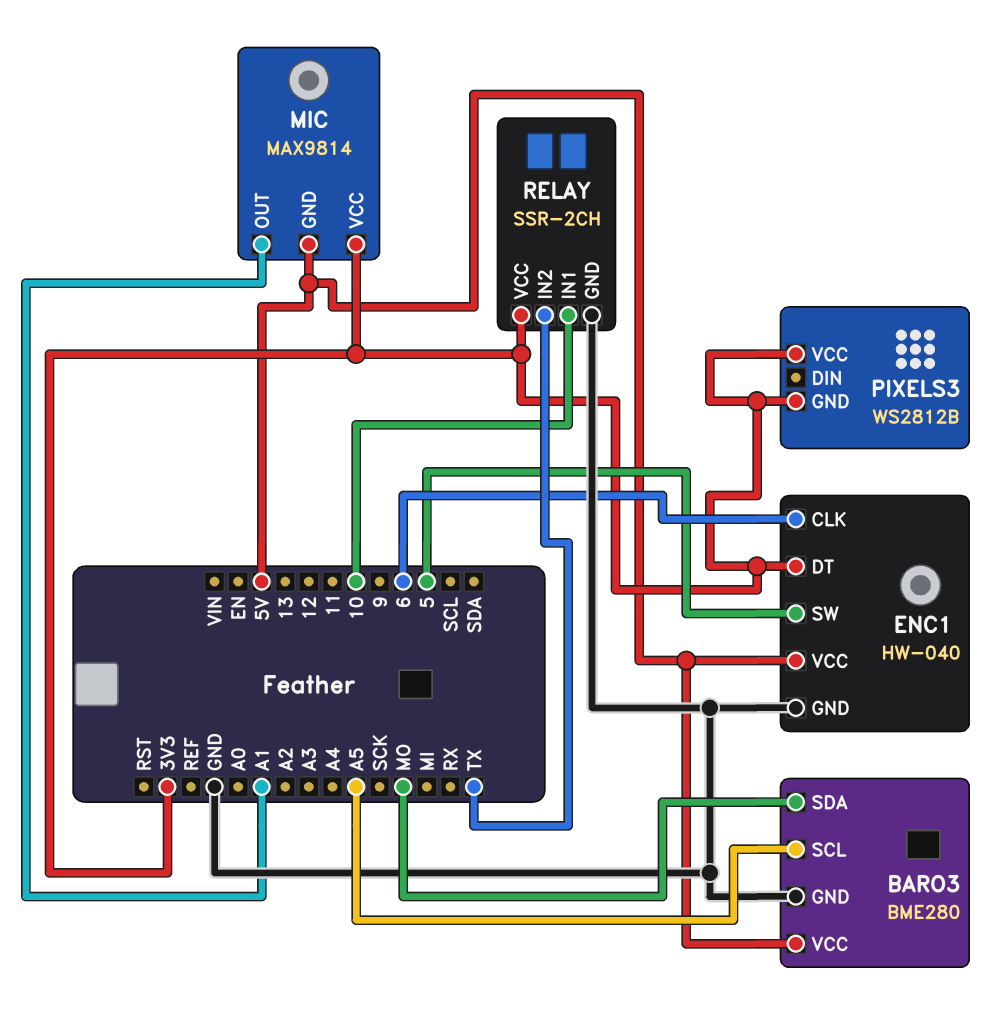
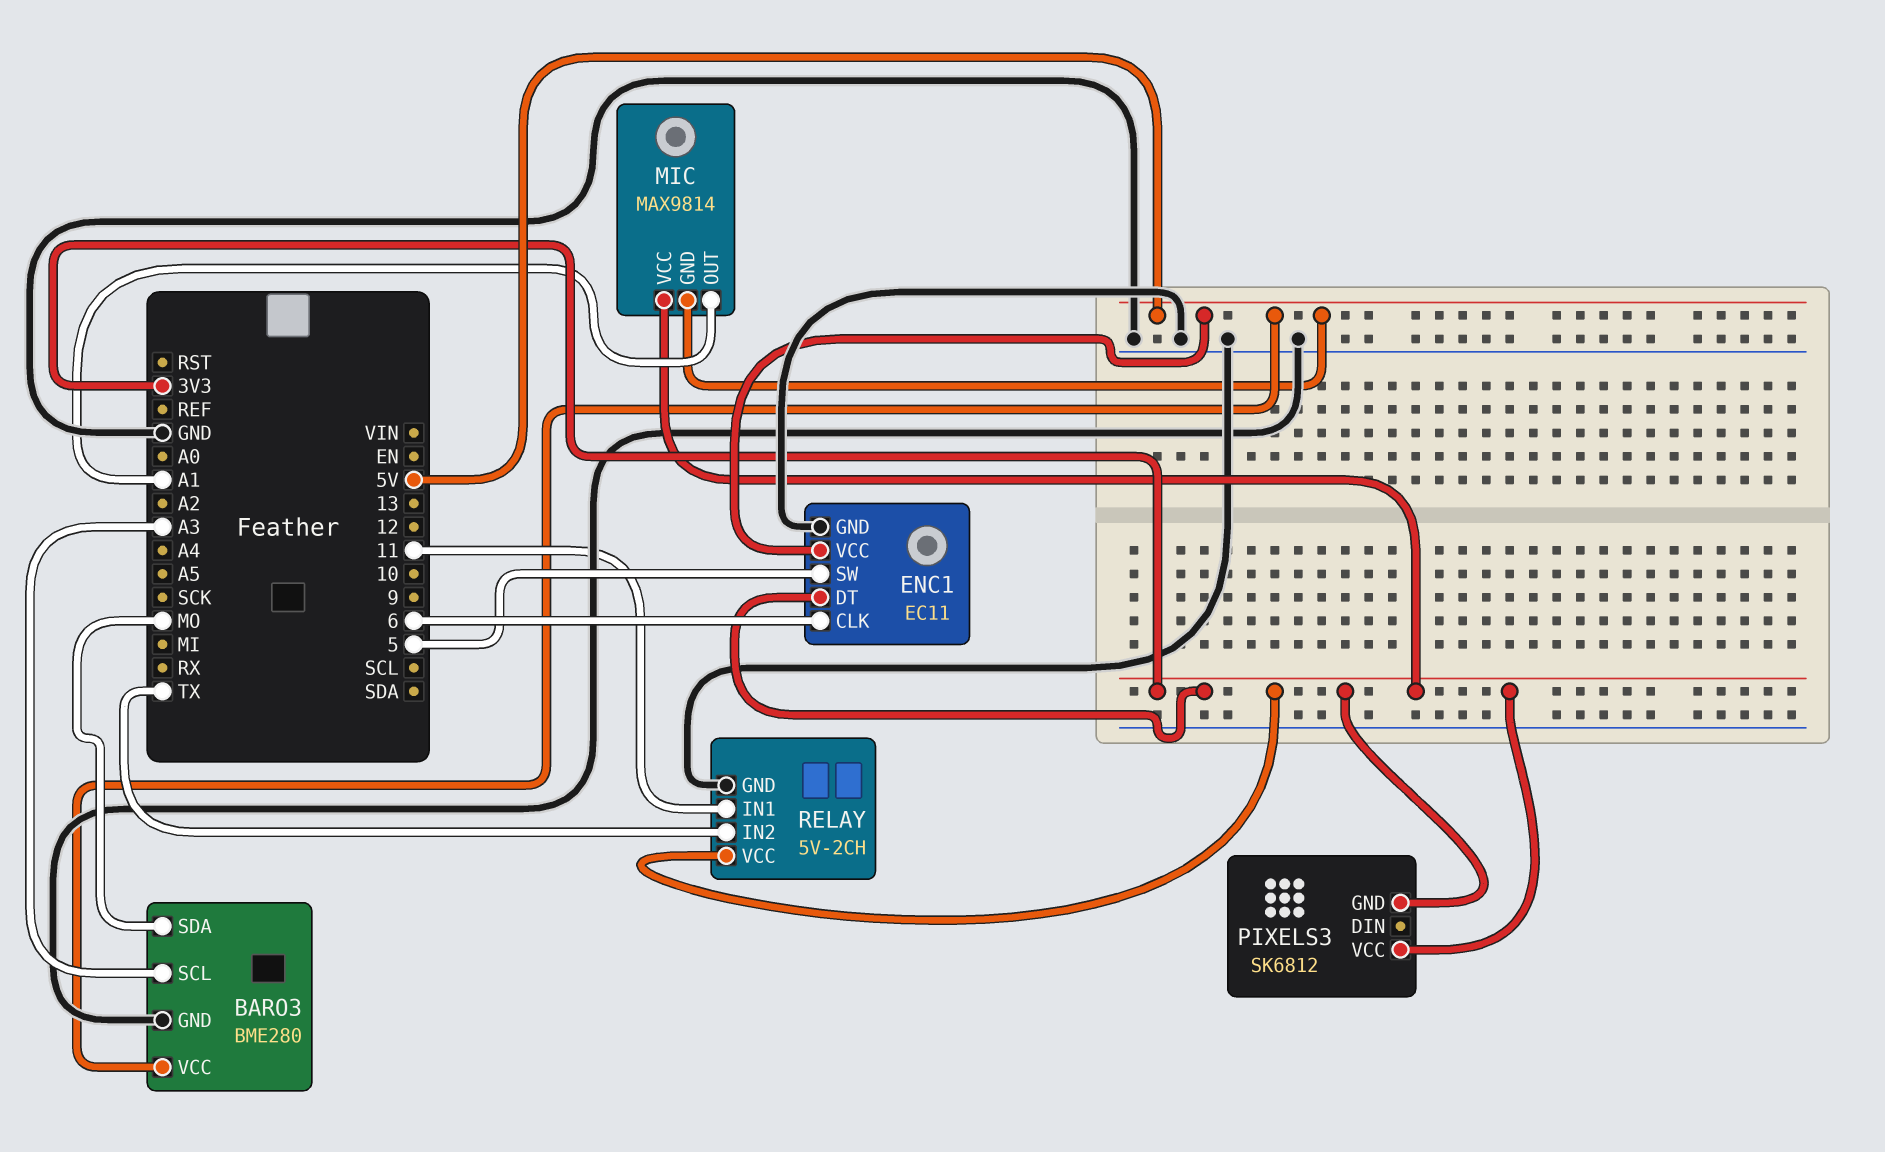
BARO3 pin SCL: A5 -> A3
ENC1: HW-040 -> EC11
PIXELS3: WS2812B -> SK6812
RELAY: SSR-2CH -> 5V-2CH
RELAY pin IN1: 10 -> 11

